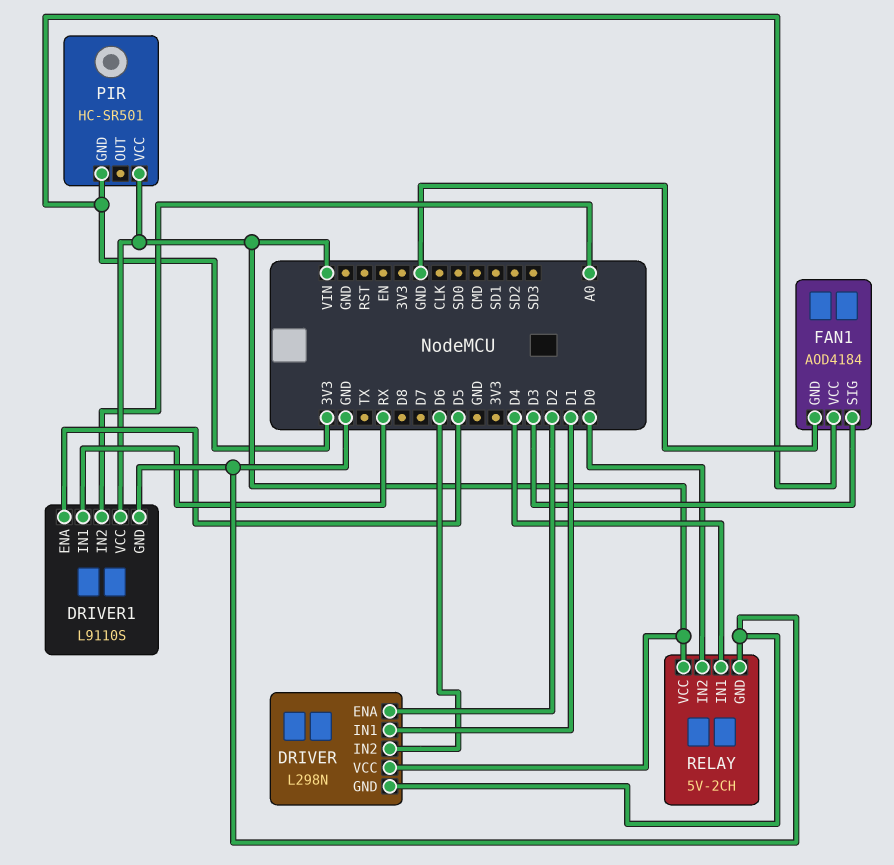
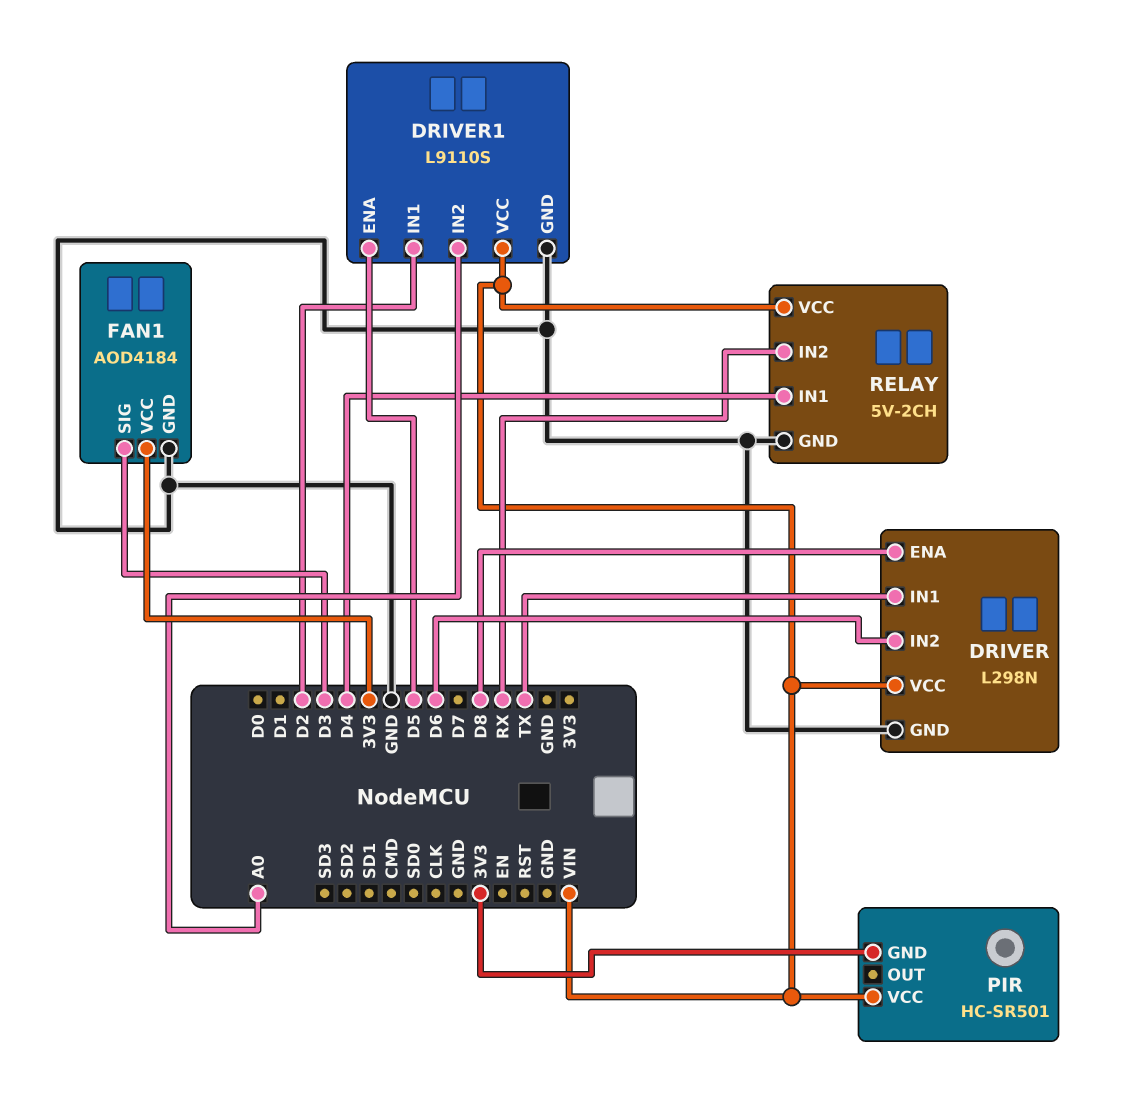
DRIVER pin ENA: D2 -> D8
DRIVER pin IN1: D1 -> TX
DRIVER1 pin IN1: RX -> D2
RELAY pin IN2: D0 -> RX

